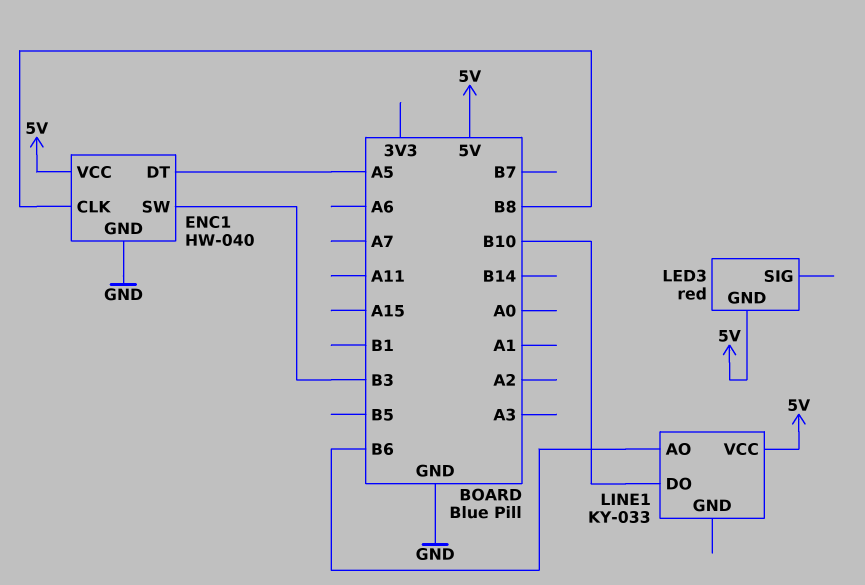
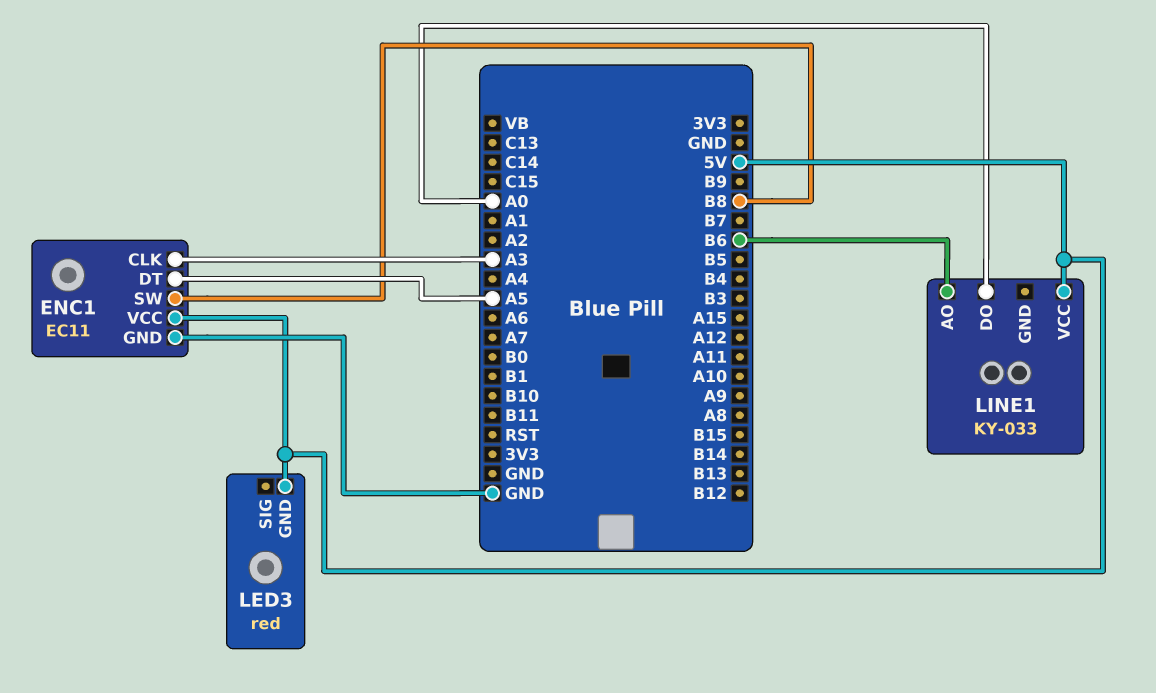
ENC1: HW-040 -> EC11
ENC1 pin CLK: B8 -> A3
ENC1 pin SW: B3 -> B8
LINE1 pin DO: B10 -> A0

